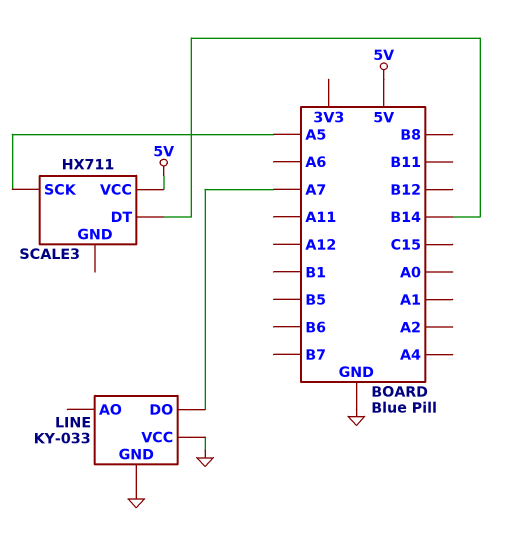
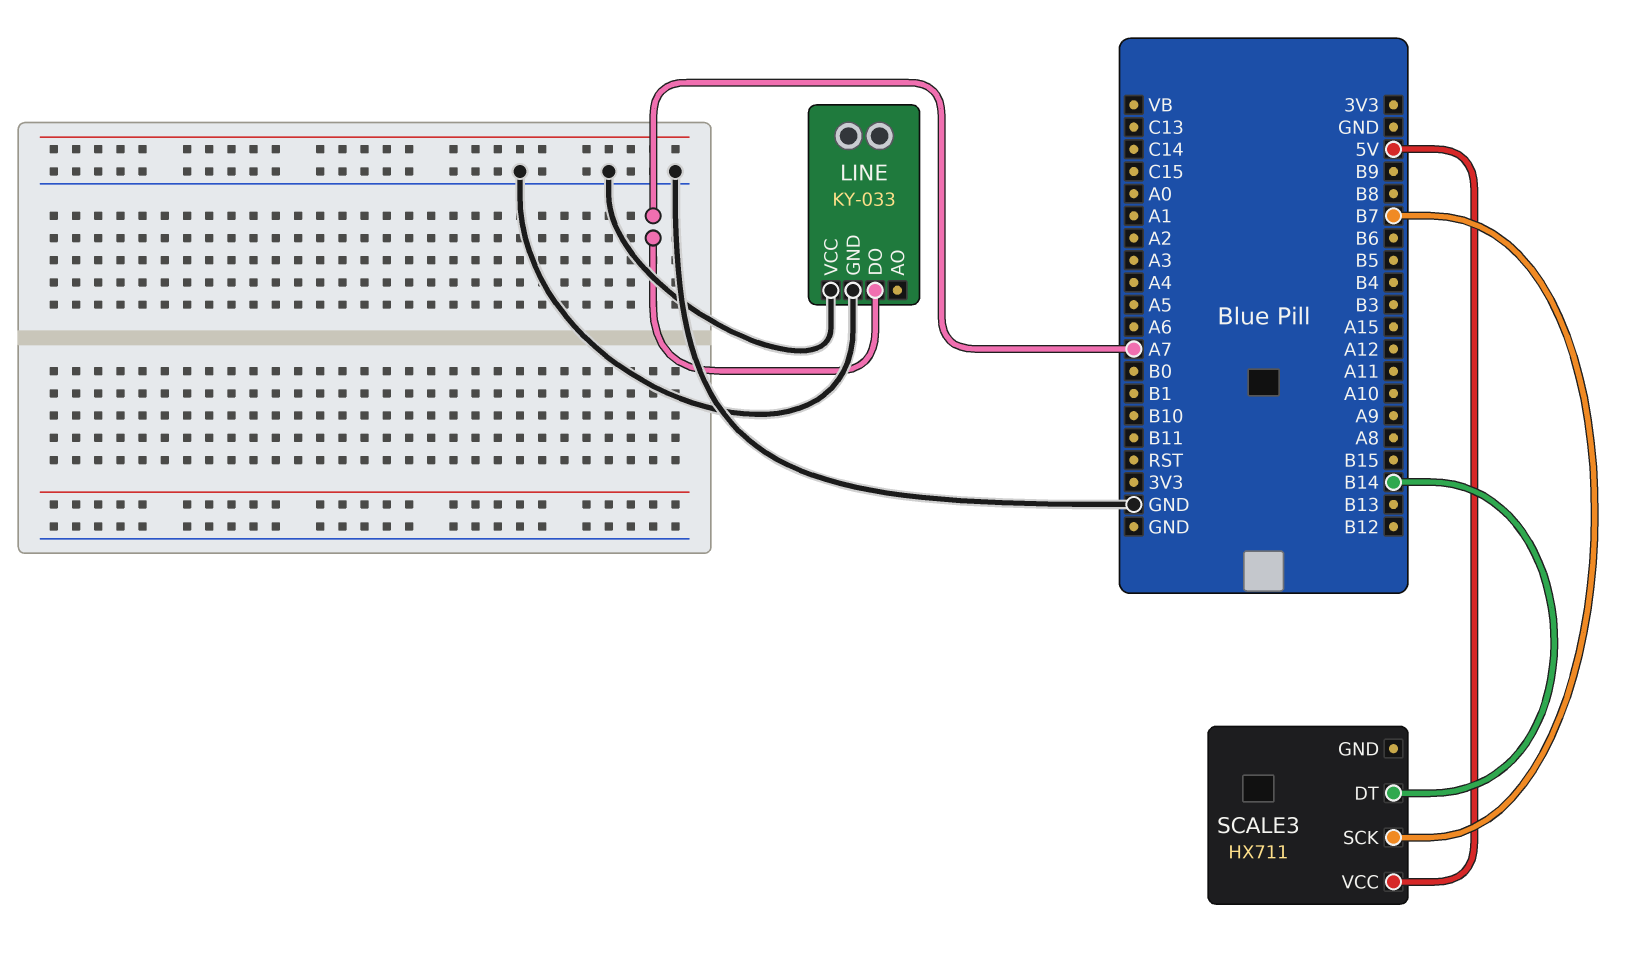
SCALE3 pin SCK: A5 -> B7

